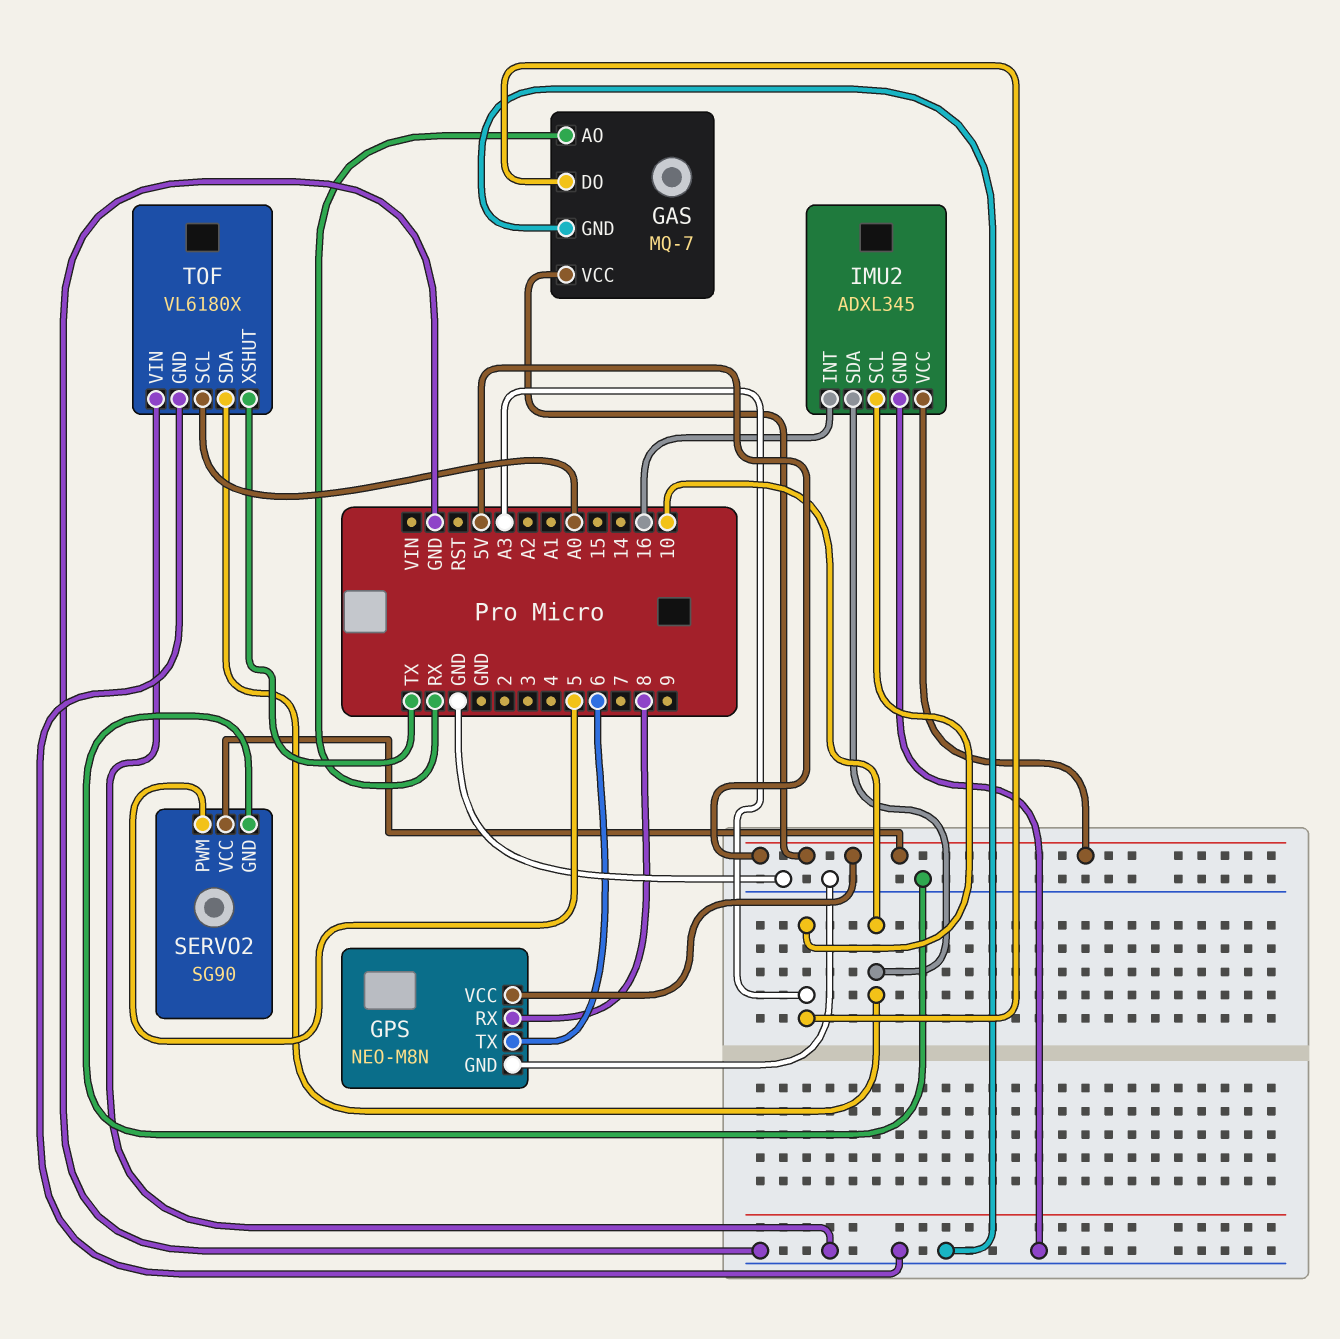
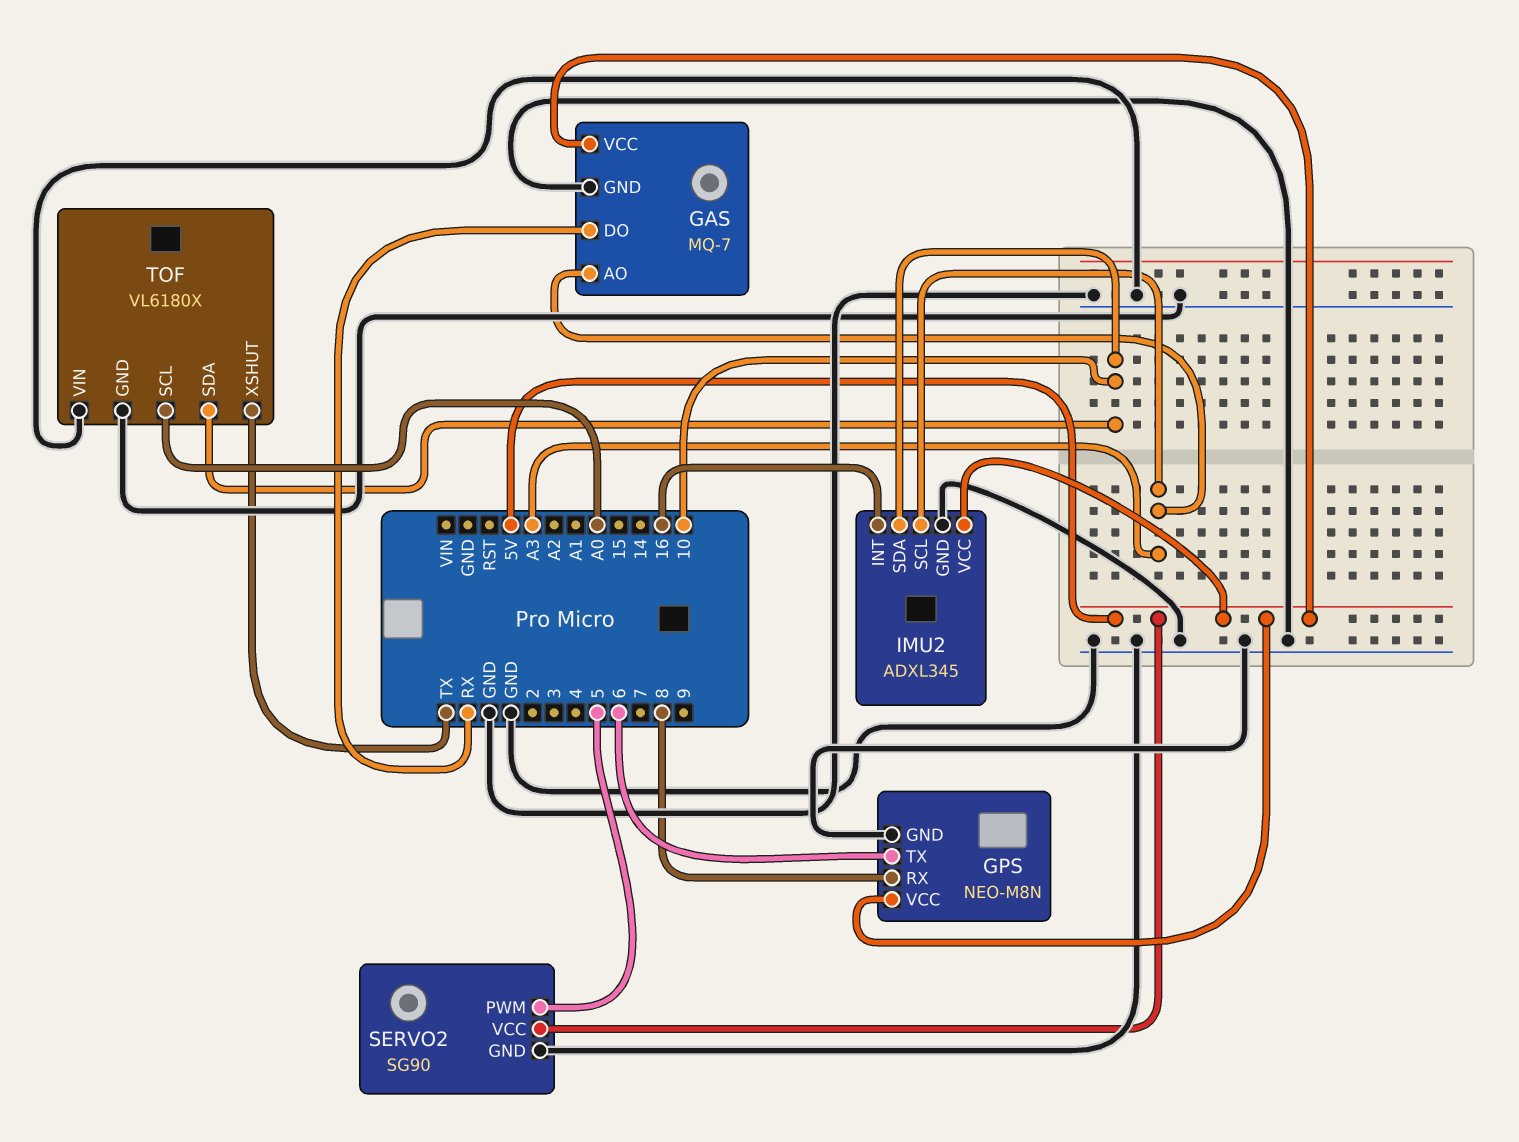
GAS pin AO: RX -> A3
GAS pin DO: A3 -> RX

